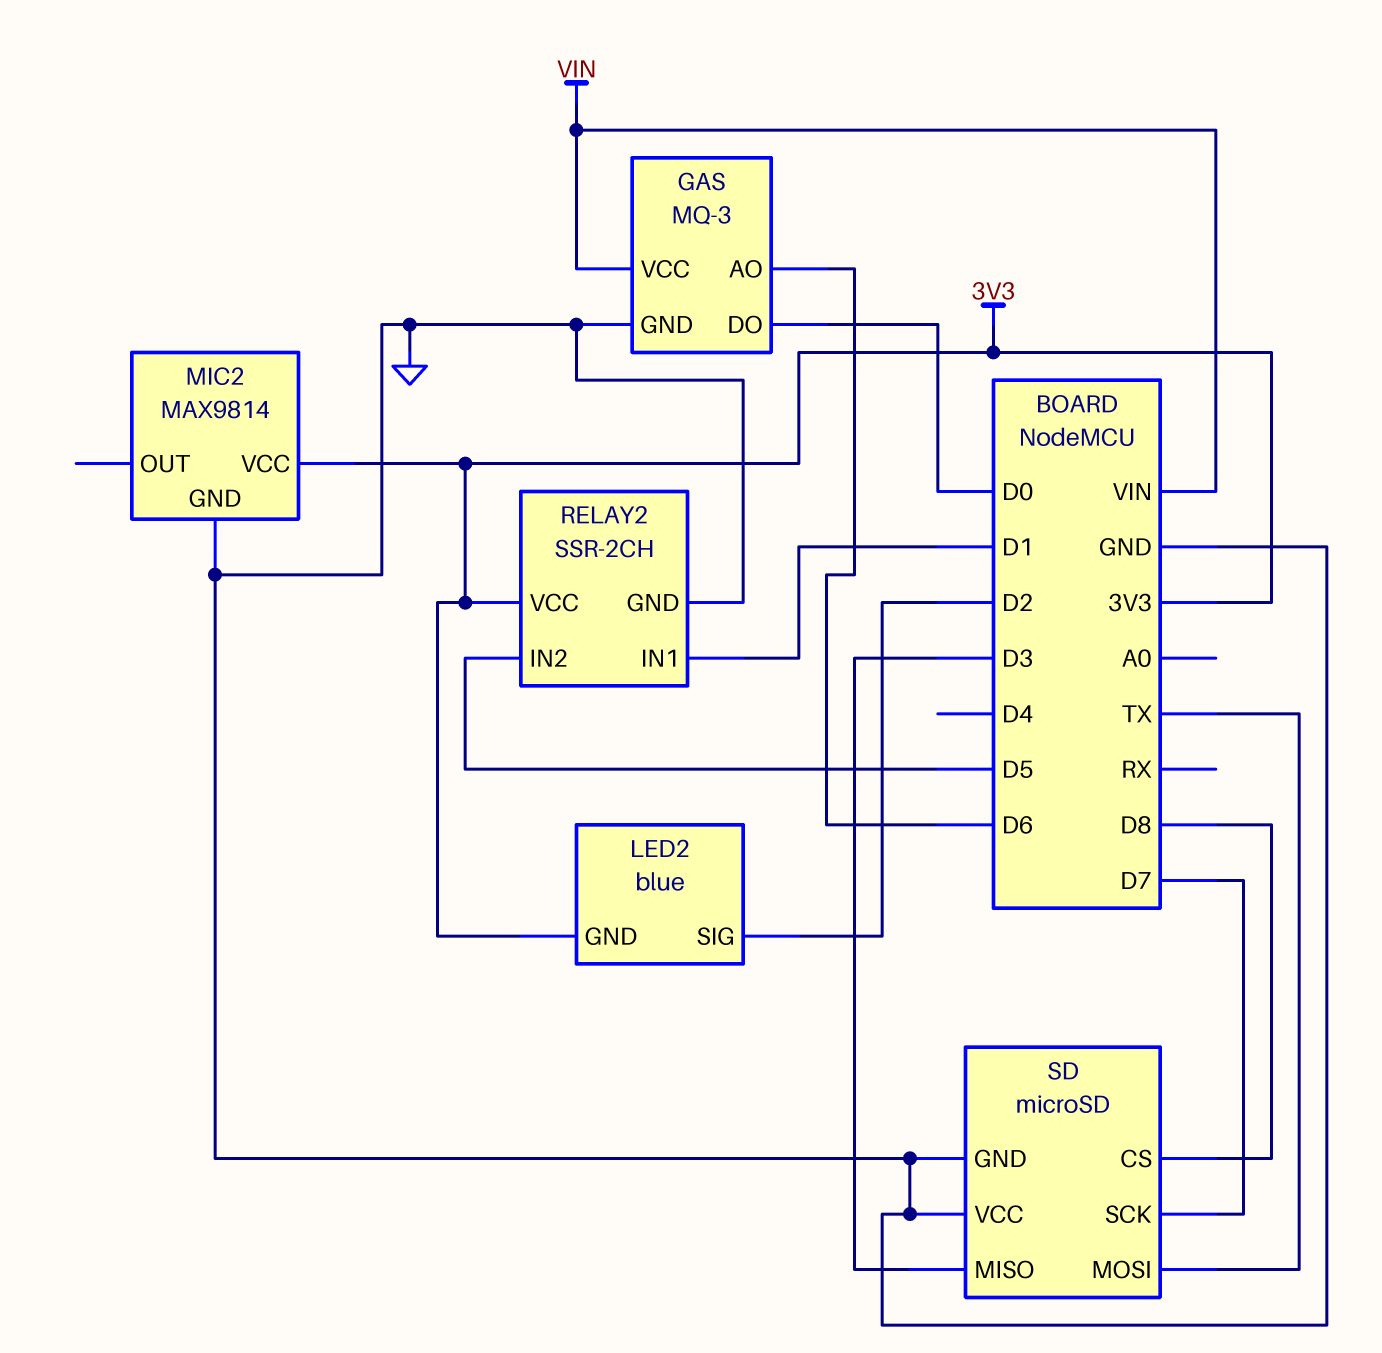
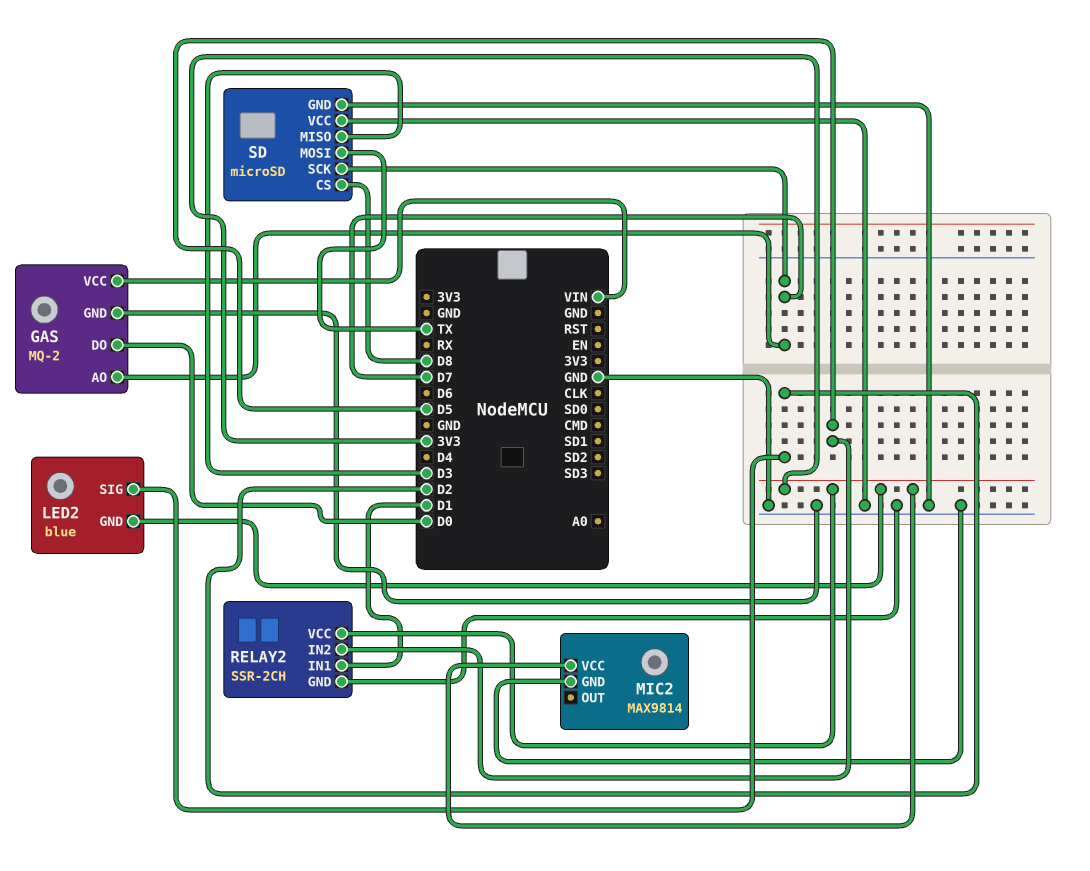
GAS: MQ-3 -> MQ-2
GAS pin AO: D6 -> D7

